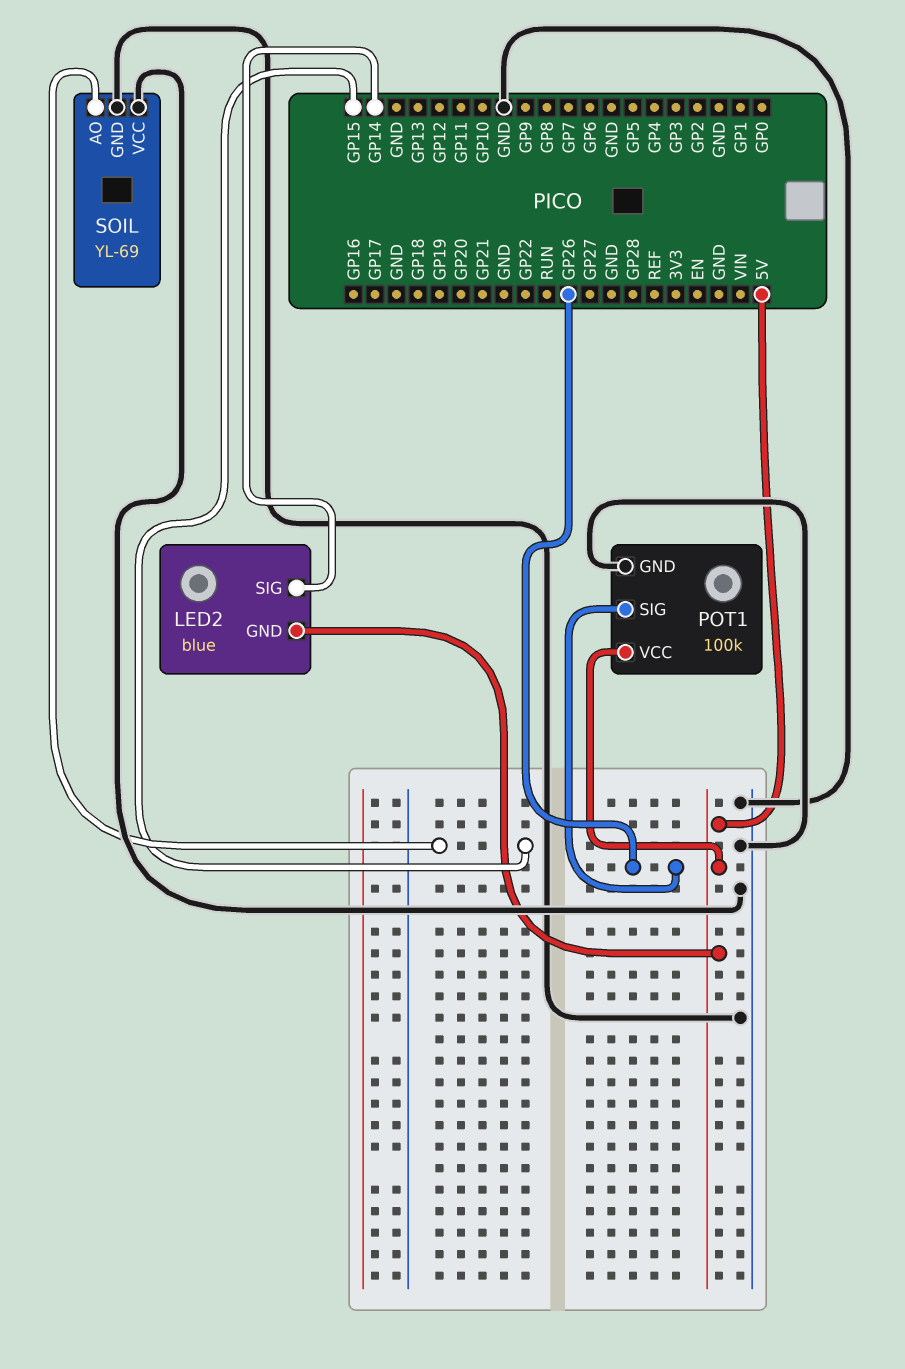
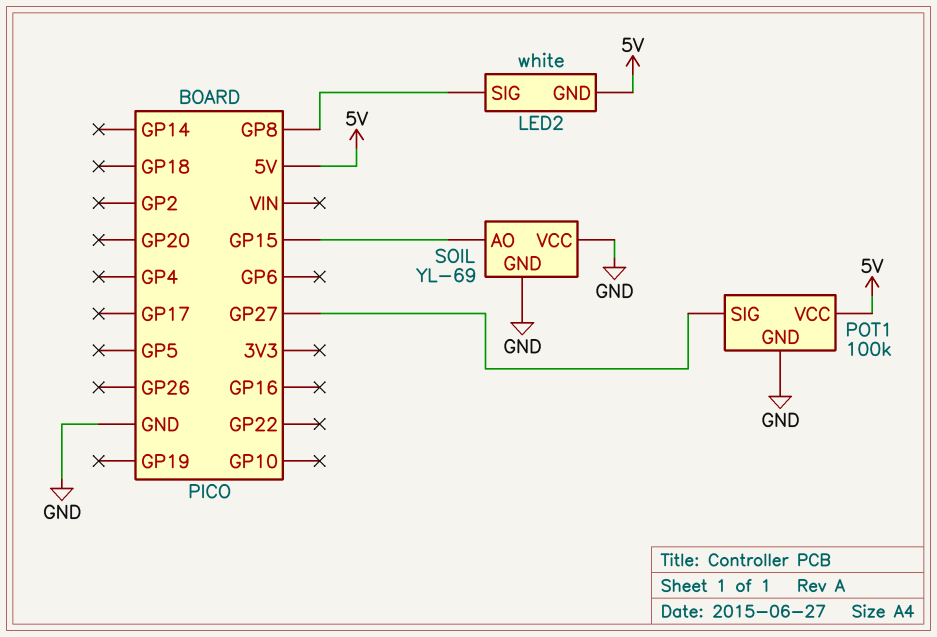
LED2: blue -> white
LED2 pin SIG: GP14 -> GP8
POT1 pin SIG: GP26 -> GP27

